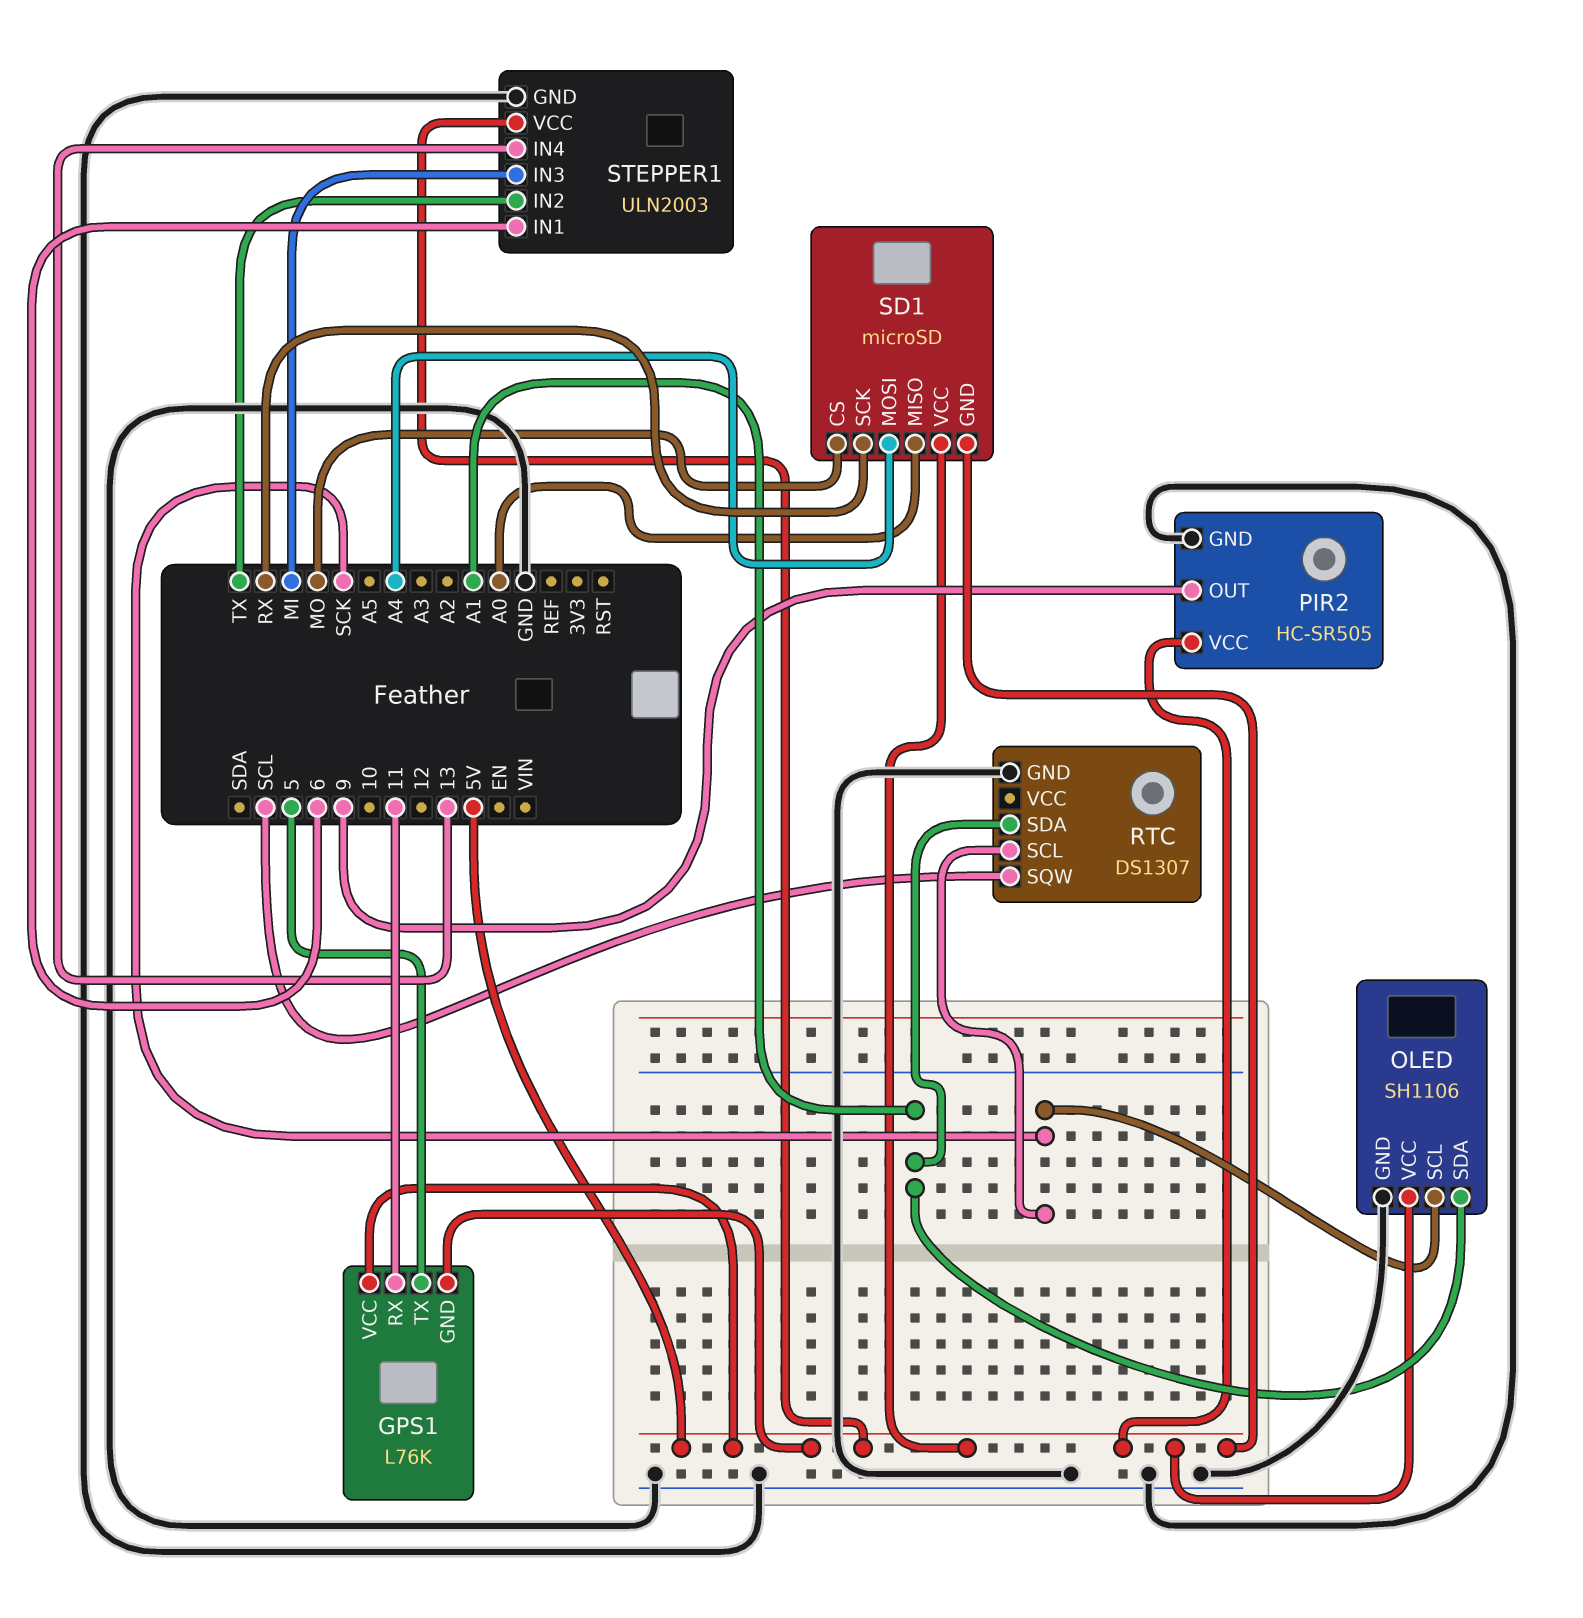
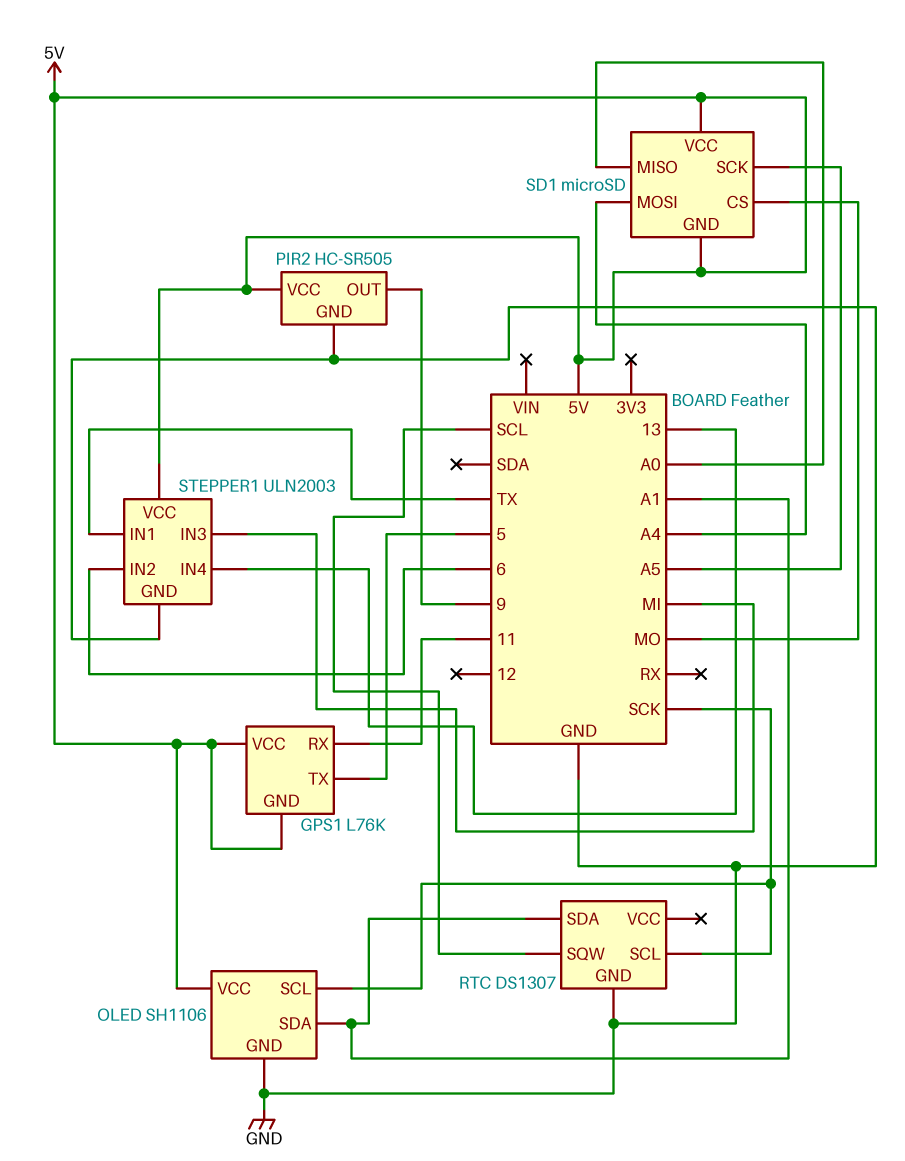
SD1 pin SCK: RX -> A5
STEPPER1 pin IN1: 6 -> TX
STEPPER1 pin IN2: TX -> 6

